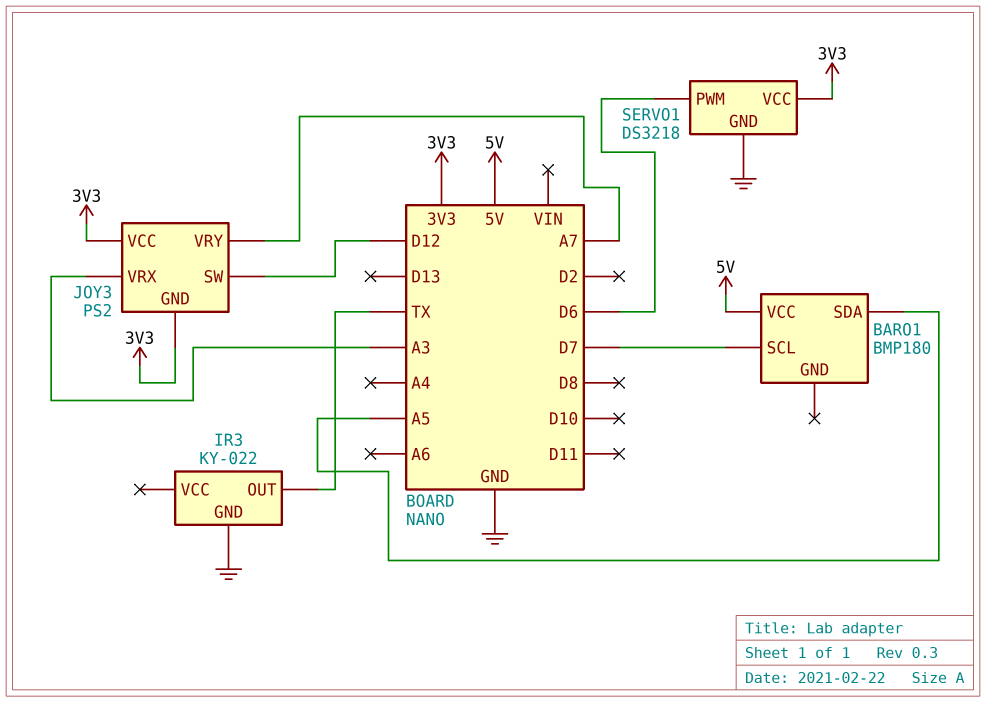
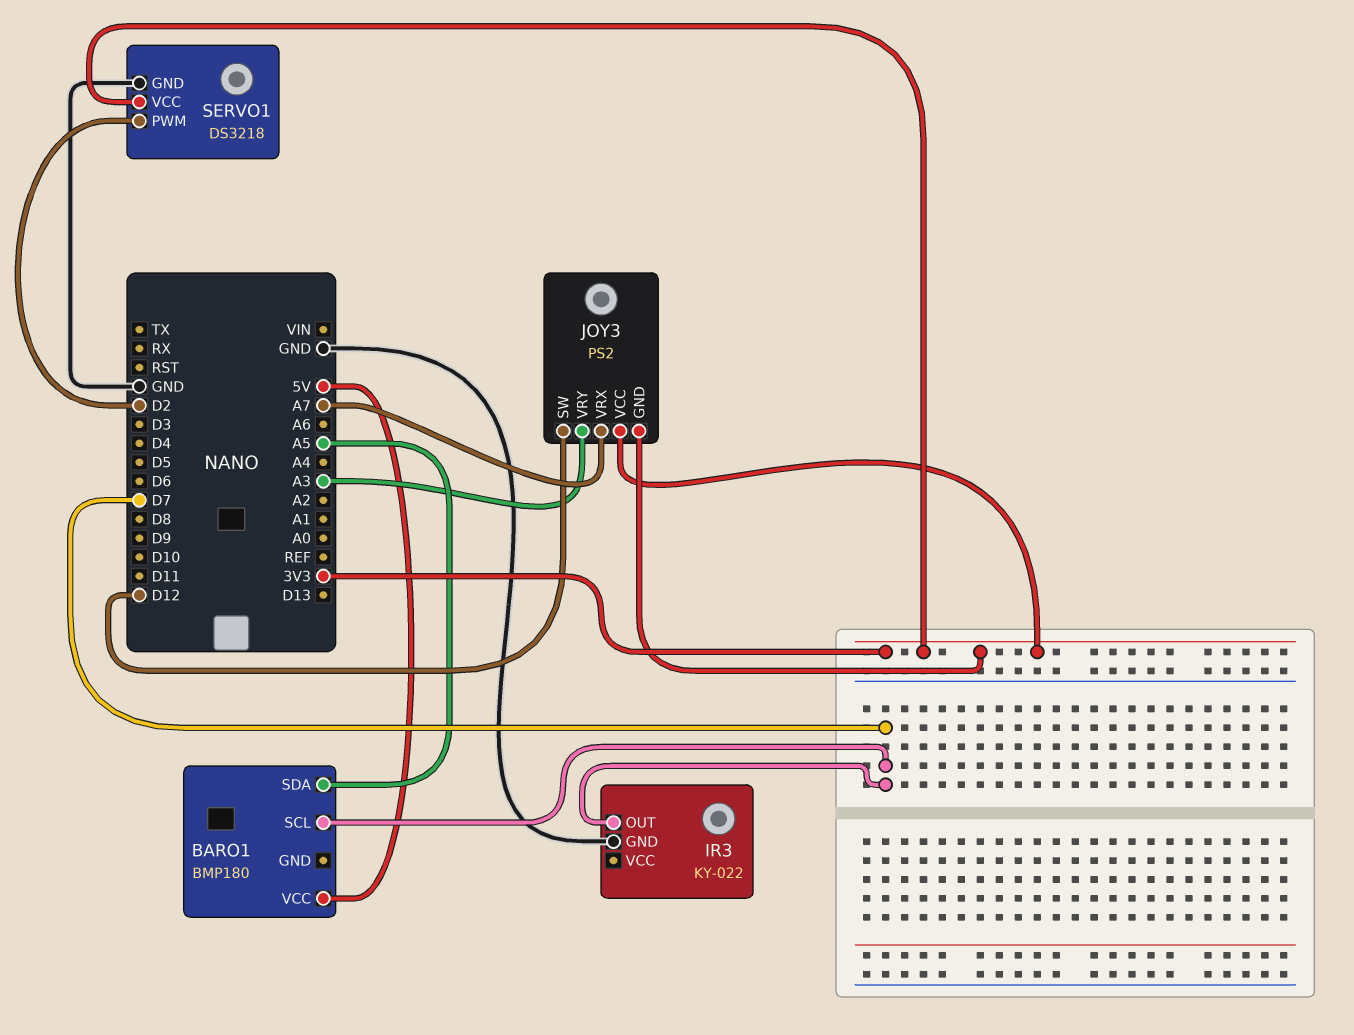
IR3 pin OUT: TX -> D7
JOY3 pin VRX: A3 -> A7
JOY3 pin VRY: A7 -> A3
SERVO1 pin PWM: D6 -> D2

